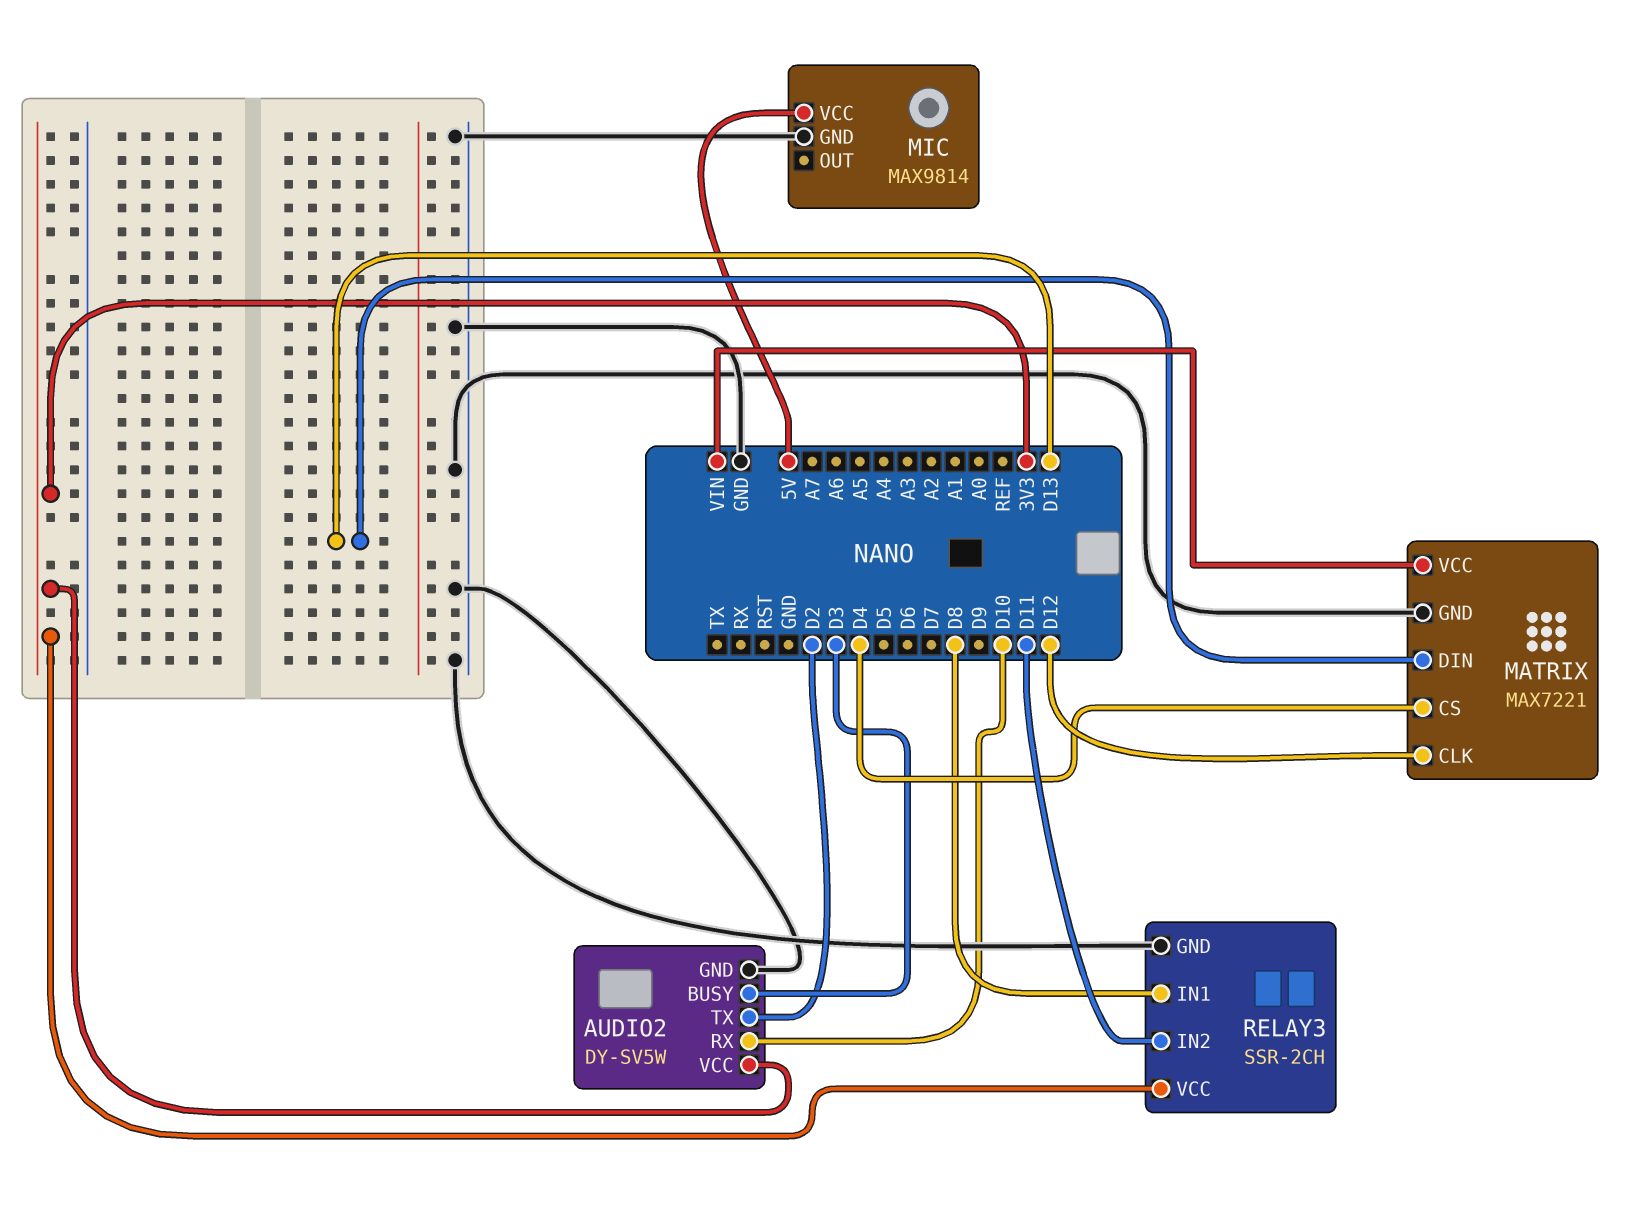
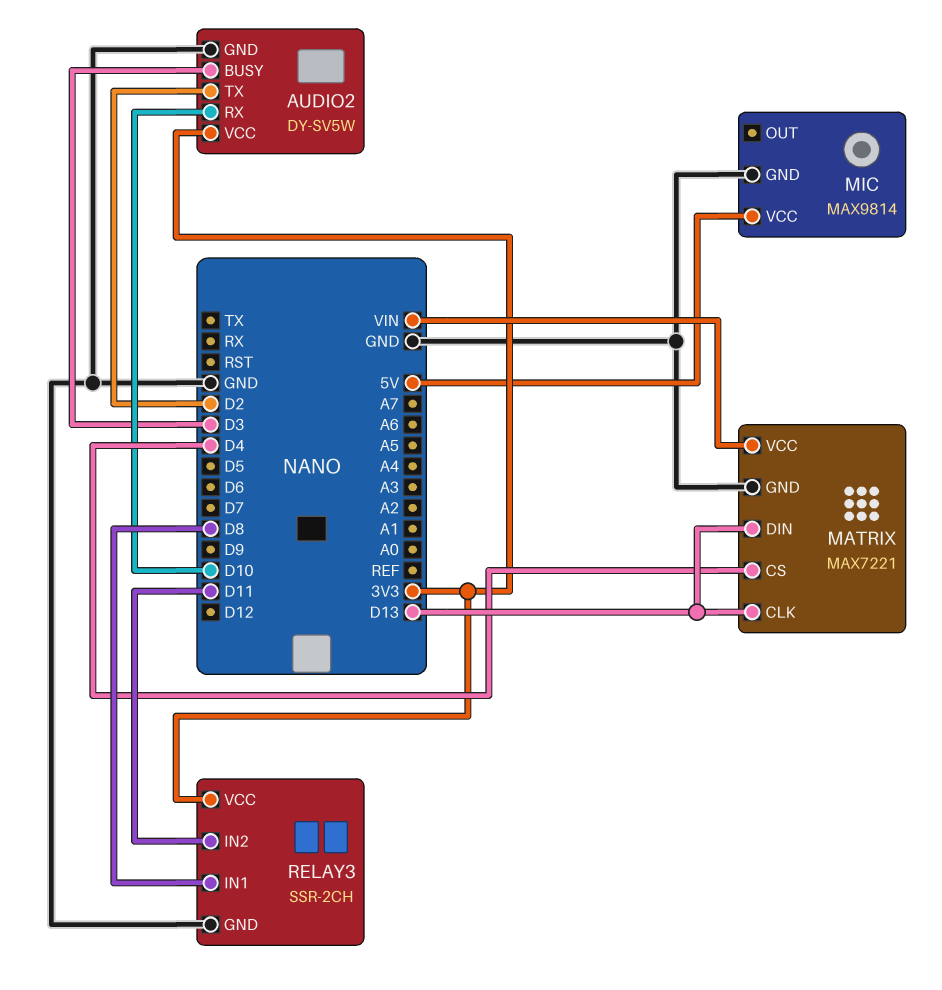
MATRIX pin CLK: D12 -> D13

